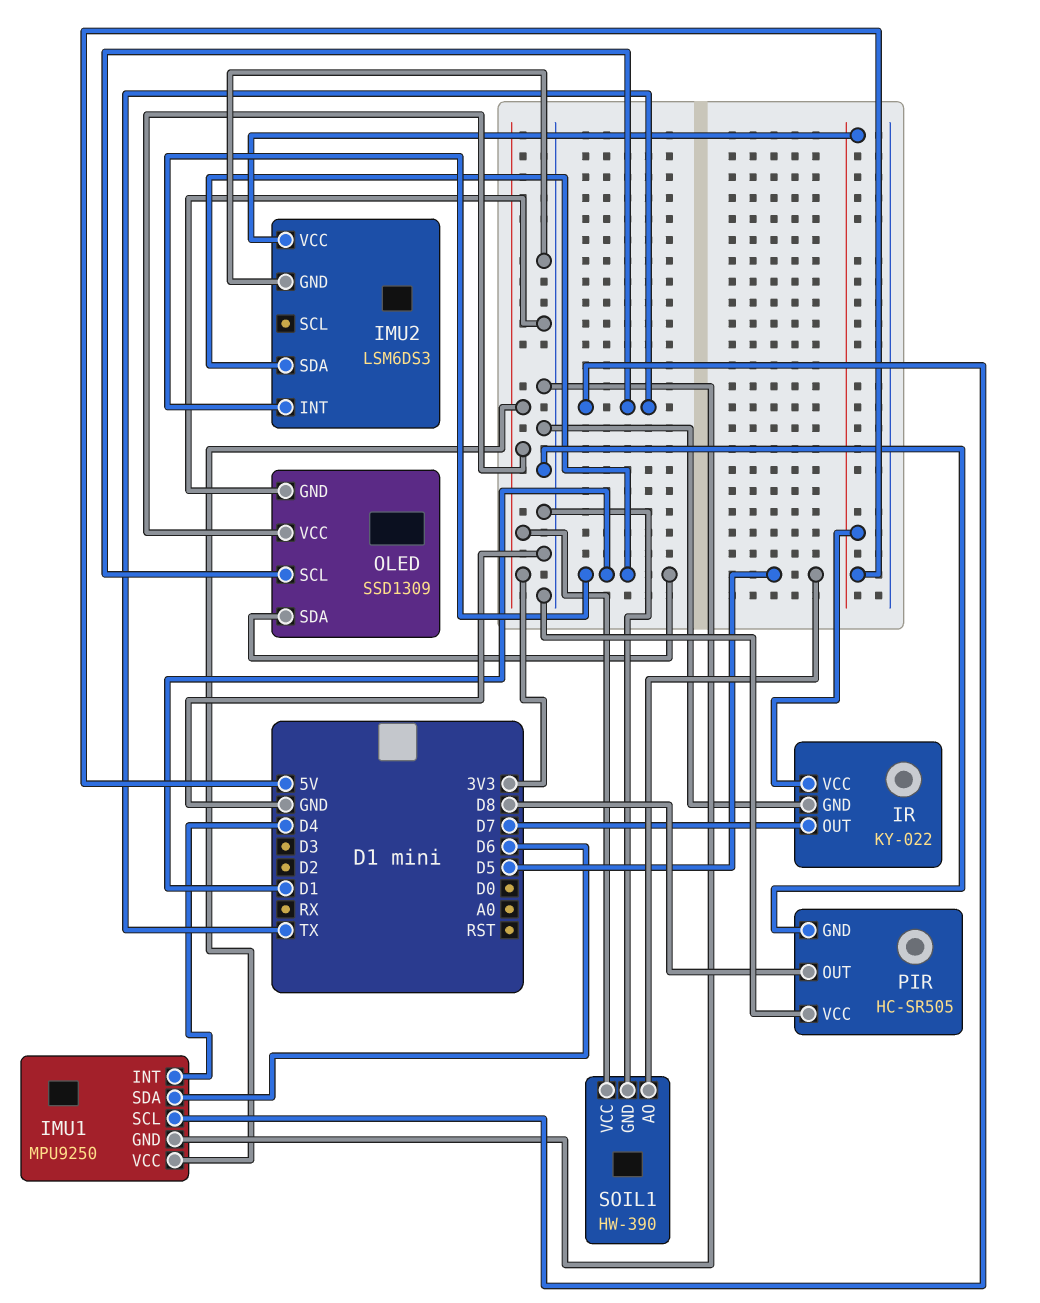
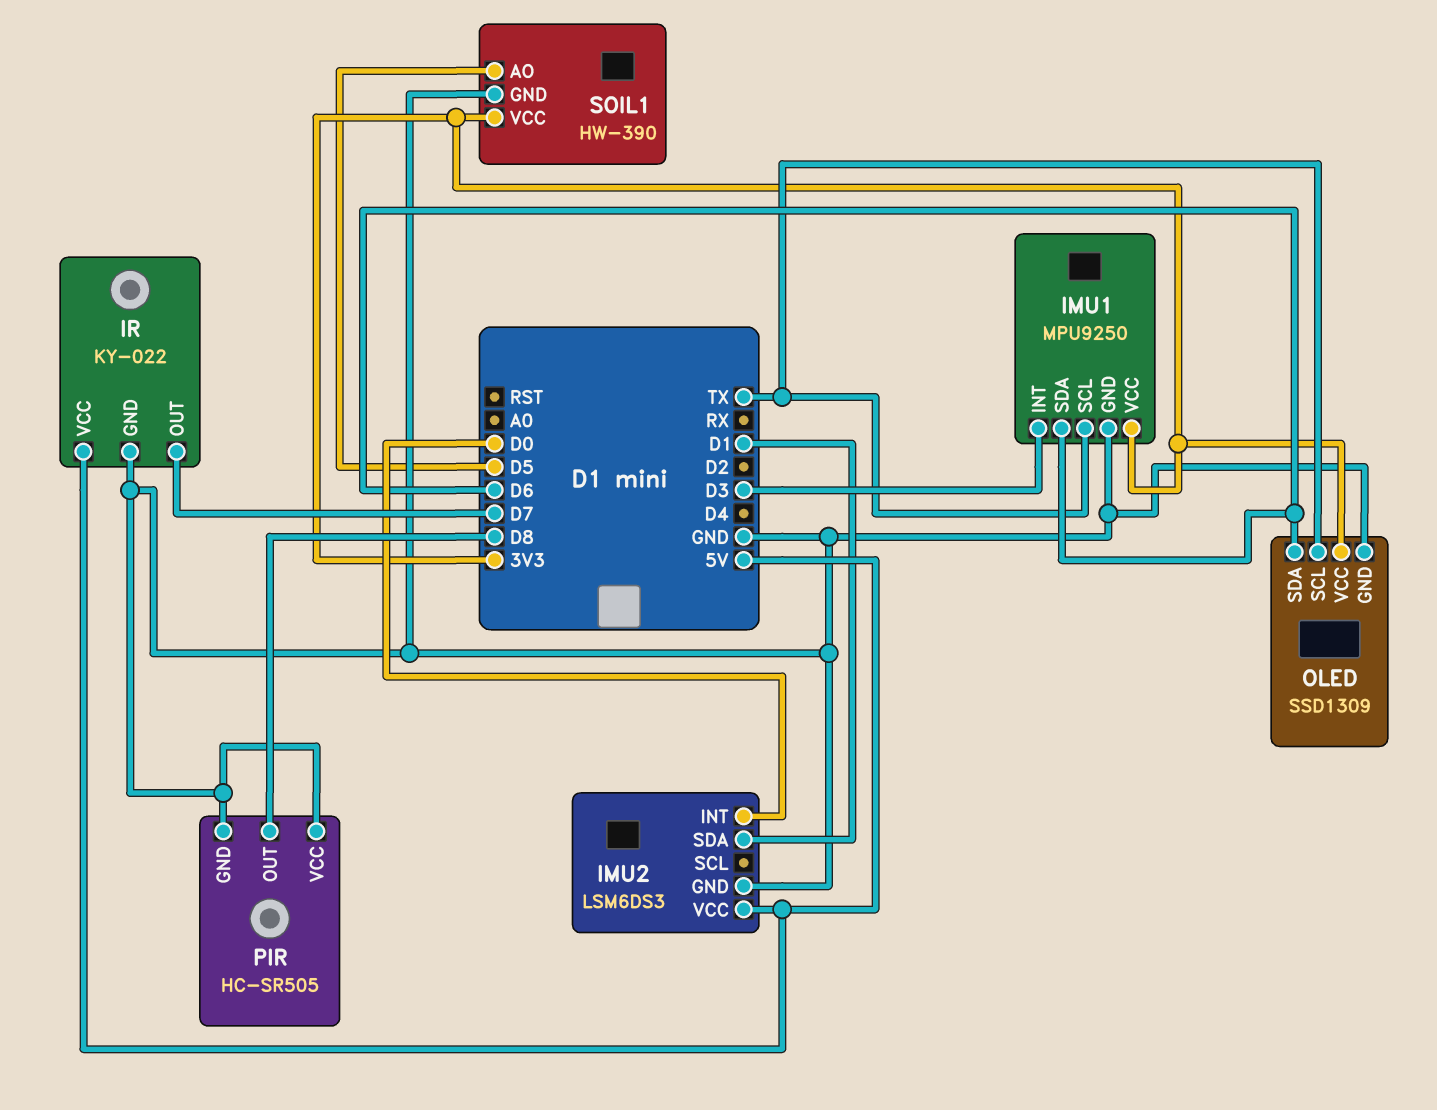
IMU1 pin INT: D4 -> D3
IMU2 pin INT: D1 -> D0
OLED pin SDA: D1 -> D6

